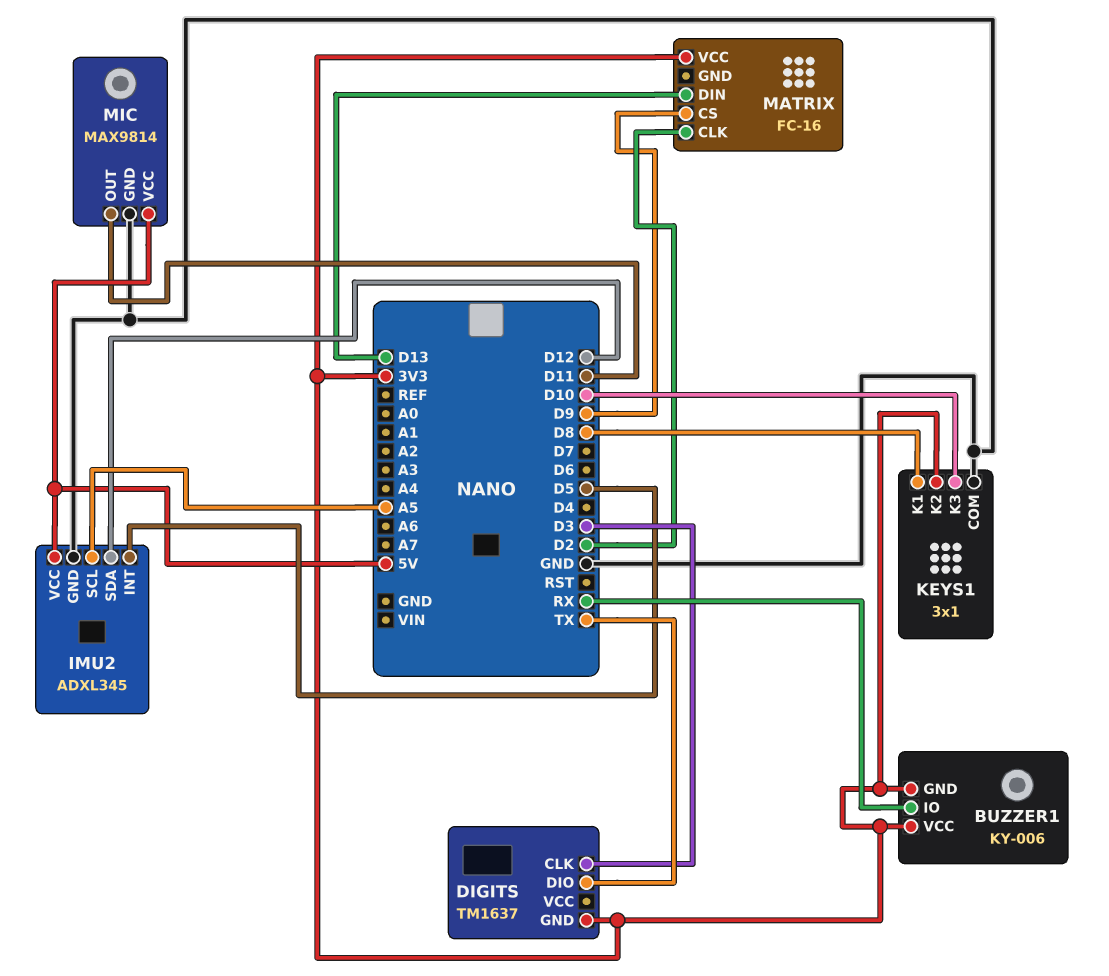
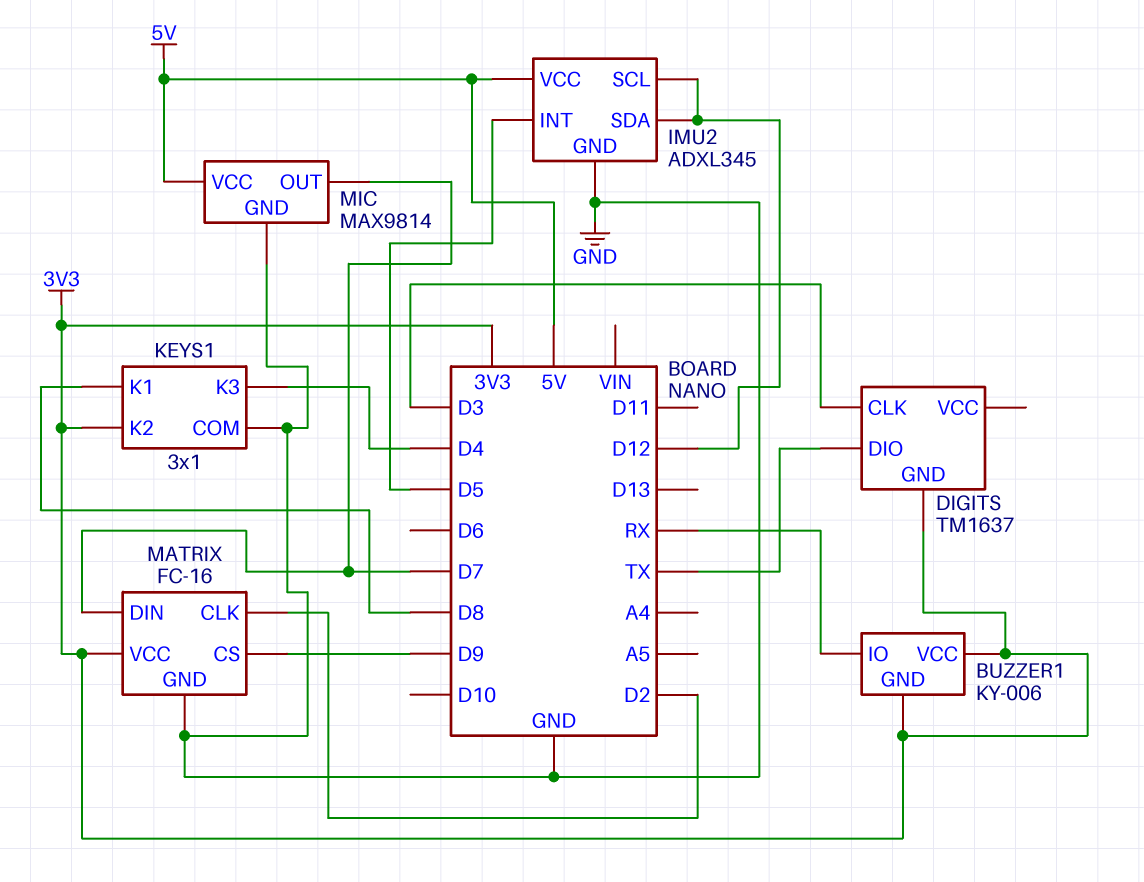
IMU2 pin SCL: A5 -> D12
KEYS1 pin K3: D10 -> D4
MATRIX pin DIN: D13 -> D7
MATRIX pin GND: none -> GND
MIC pin OUT: D11 -> D7

